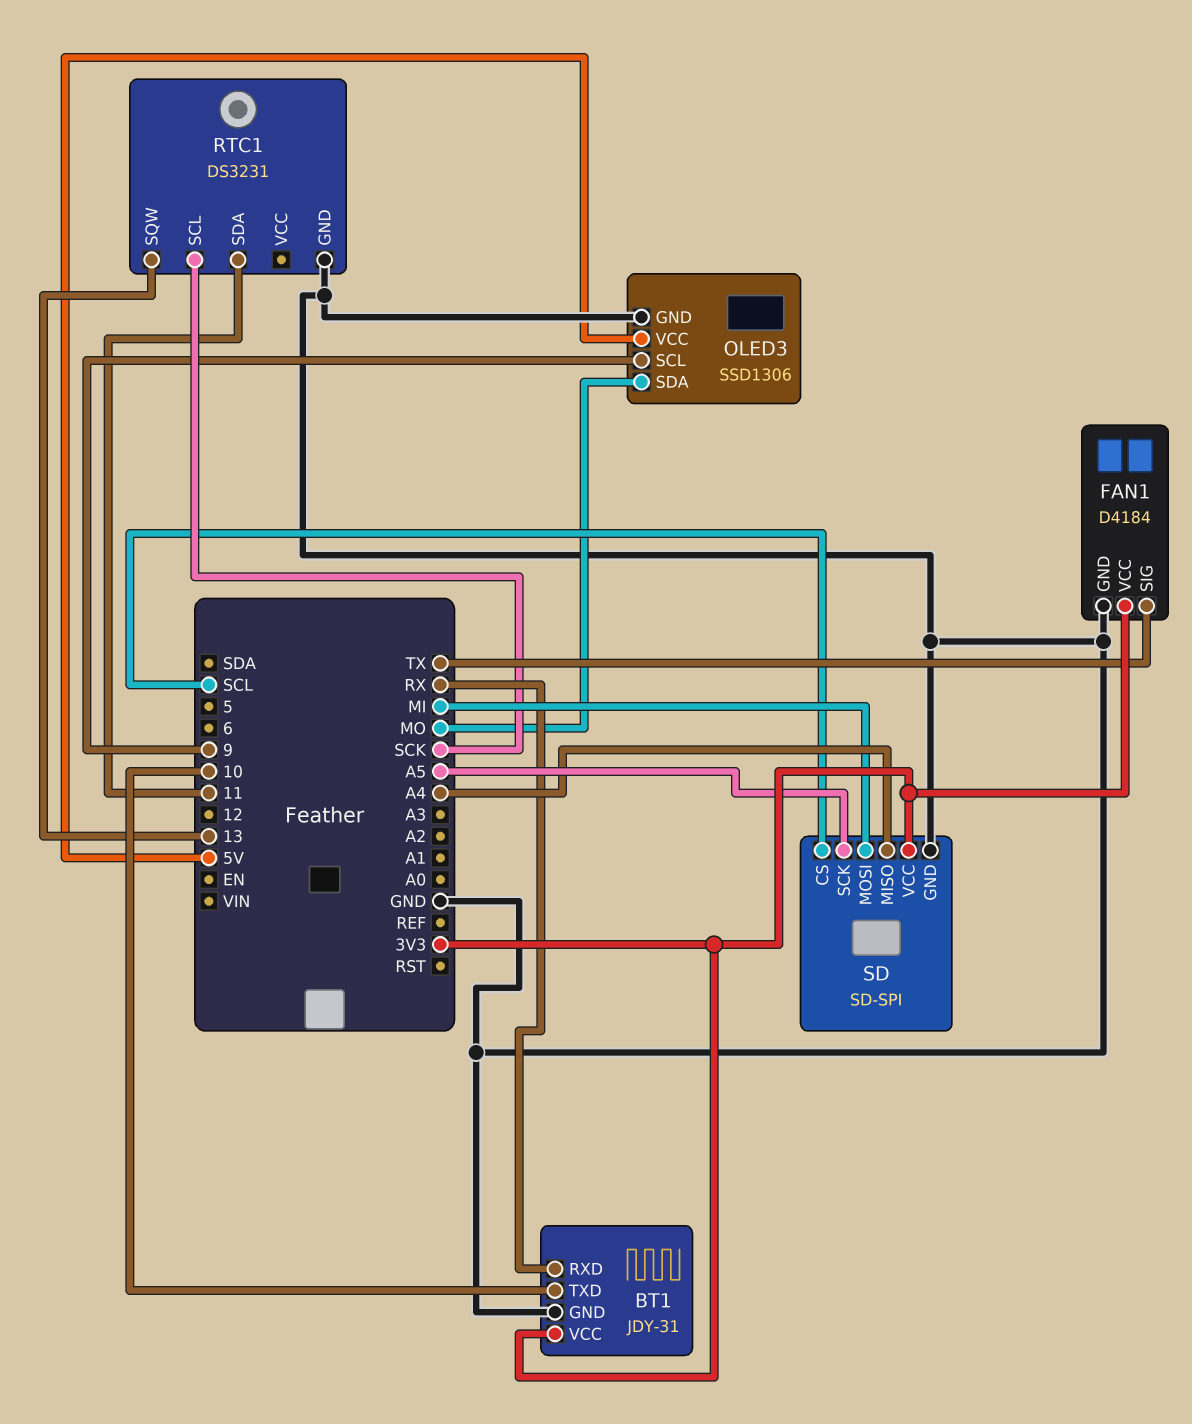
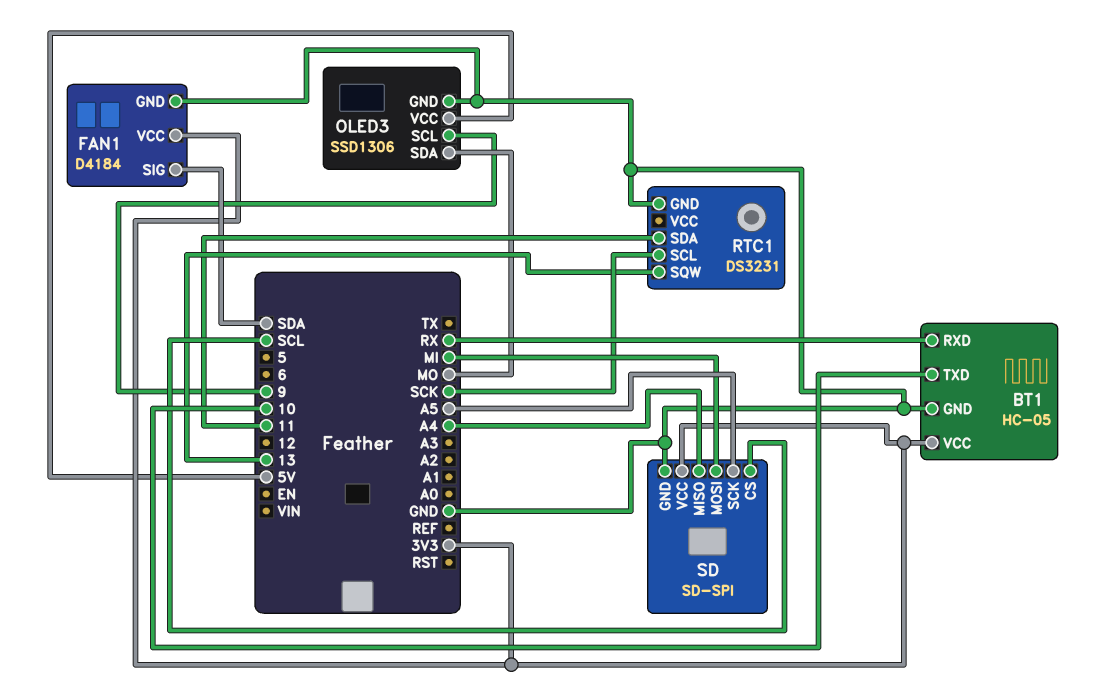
BT1: JDY-31 -> HC-05
FAN1 pin SIG: TX -> SDA

